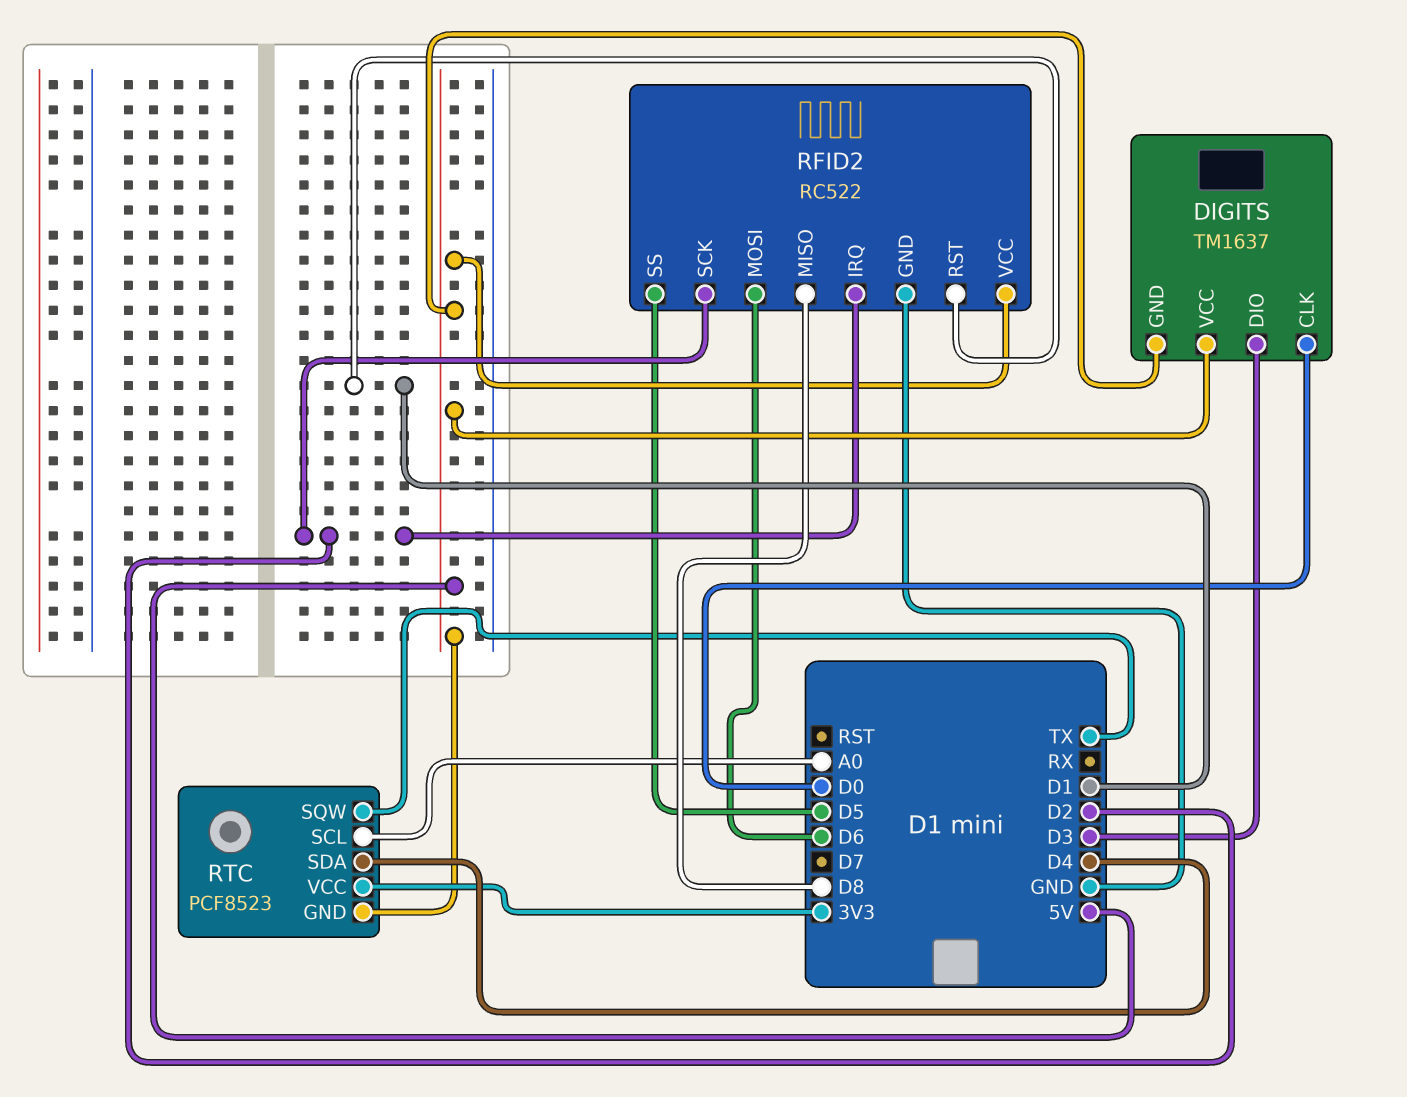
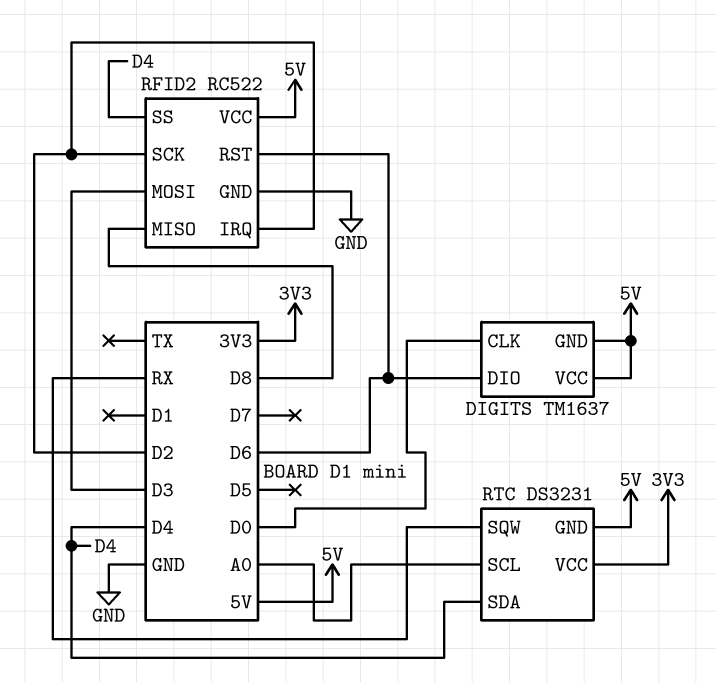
DIGITS pin DIO: D3 -> D6
RFID2 pin MOSI: D6 -> D3
RFID2 pin RST: D1 -> D6
RFID2 pin SS: D5 -> D4
RTC: PCF8523 -> DS3231
RTC pin SQW: TX -> RX

